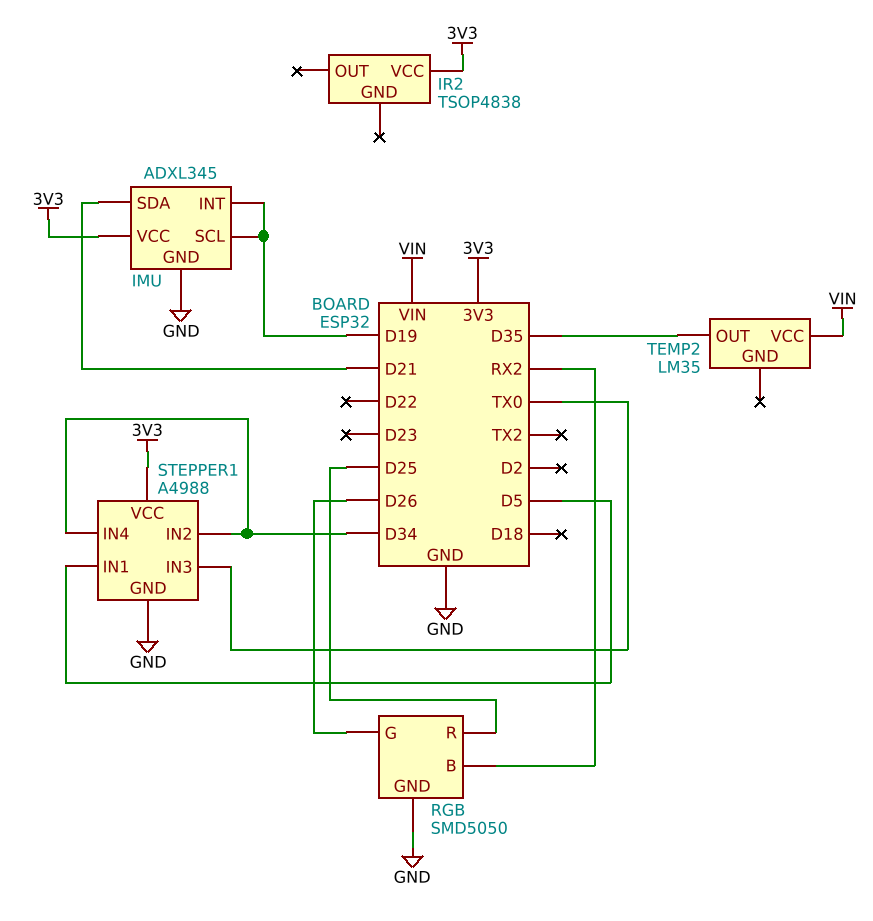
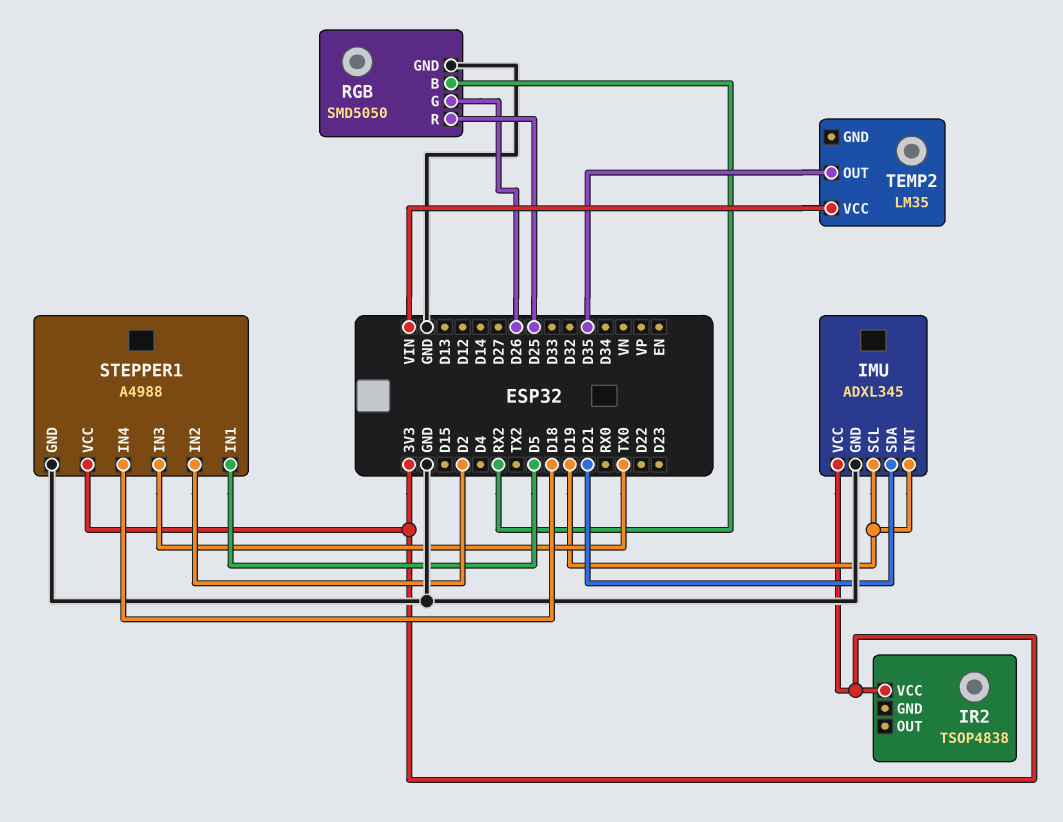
STEPPER1 pin IN2: D34 -> D2
STEPPER1 pin IN4: D34 -> D18

